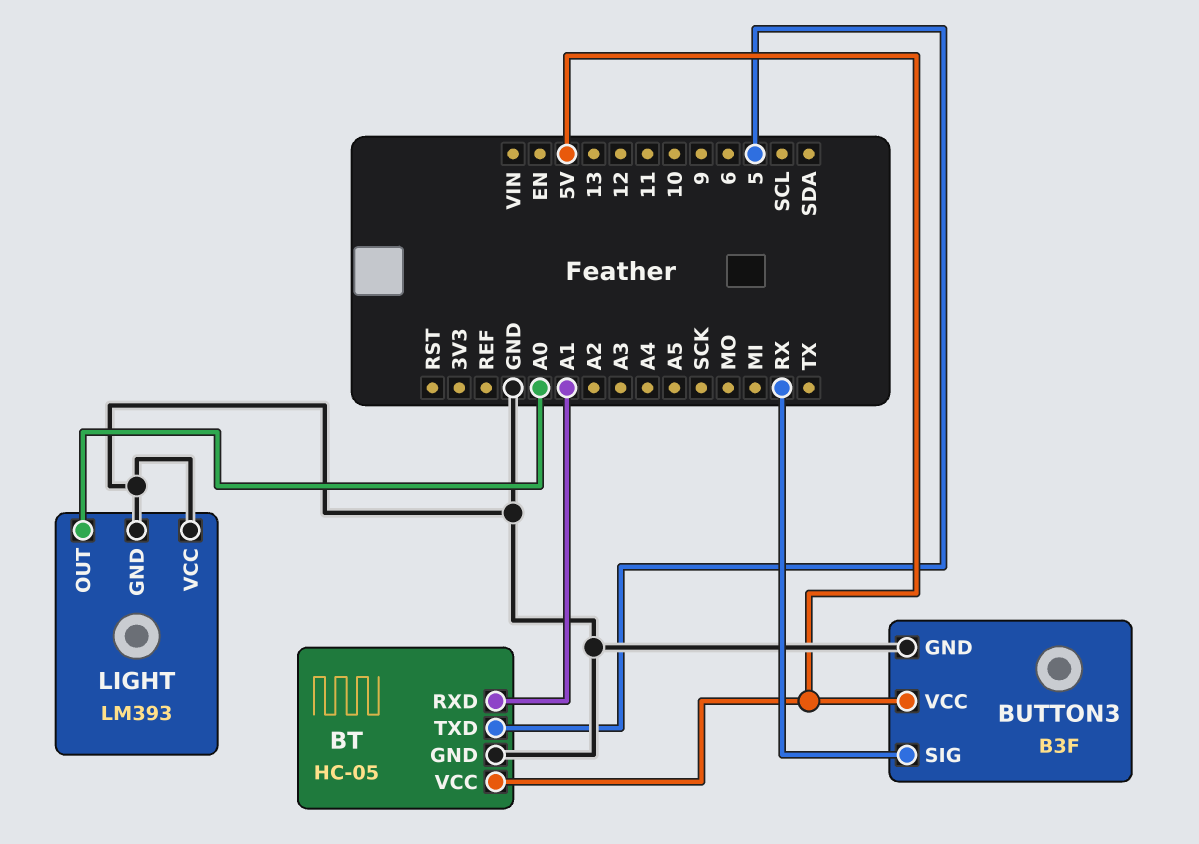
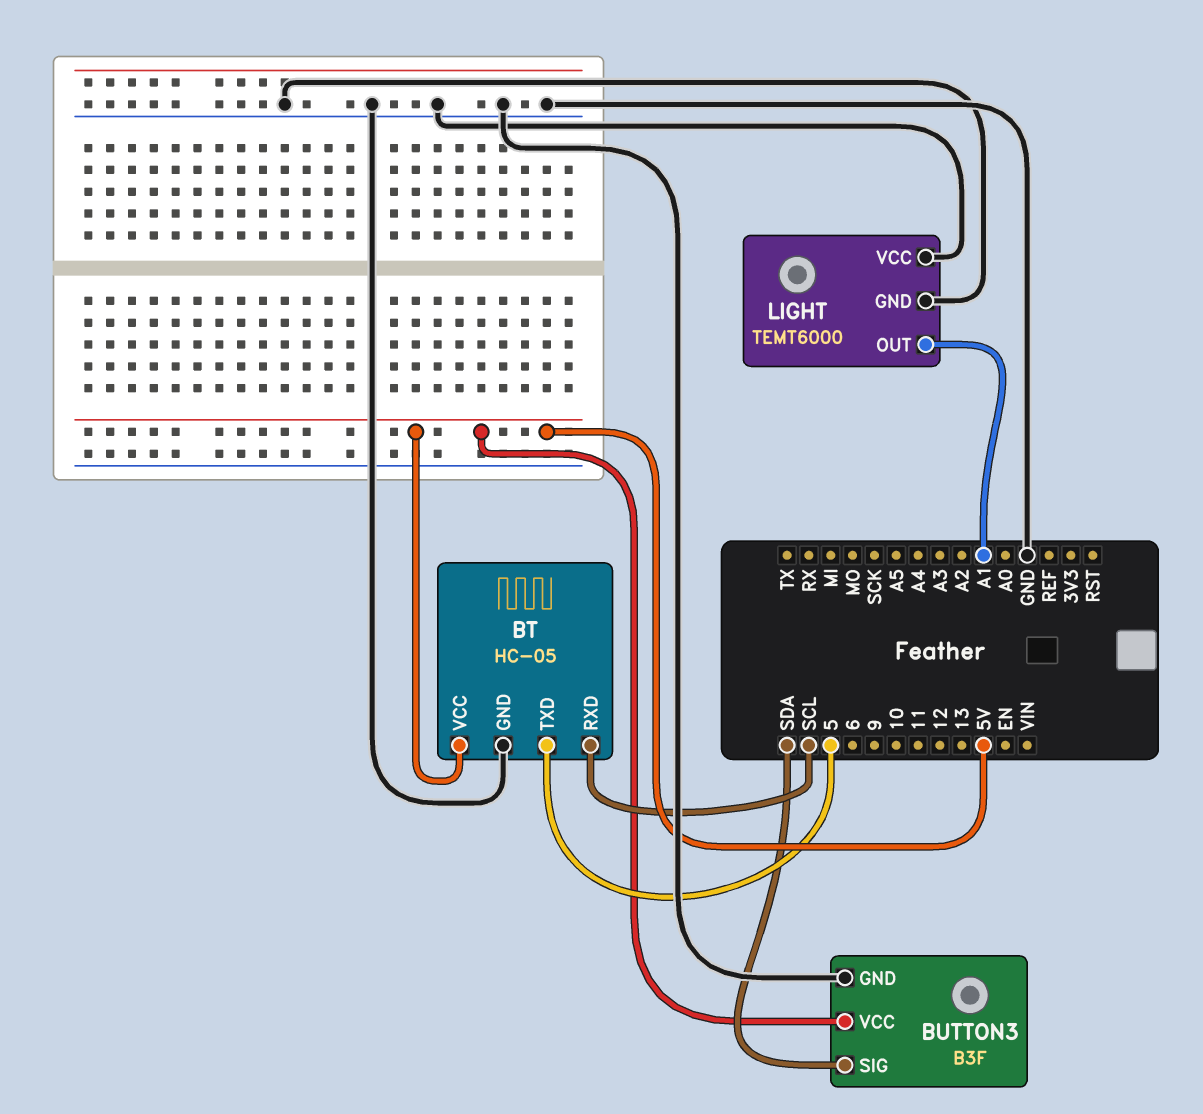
BT pin RXD: A1 -> SCL
BUTTON3 pin SIG: RX -> SDA
LIGHT: LM393 -> TEMT6000
LIGHT pin OUT: A0 -> A1

